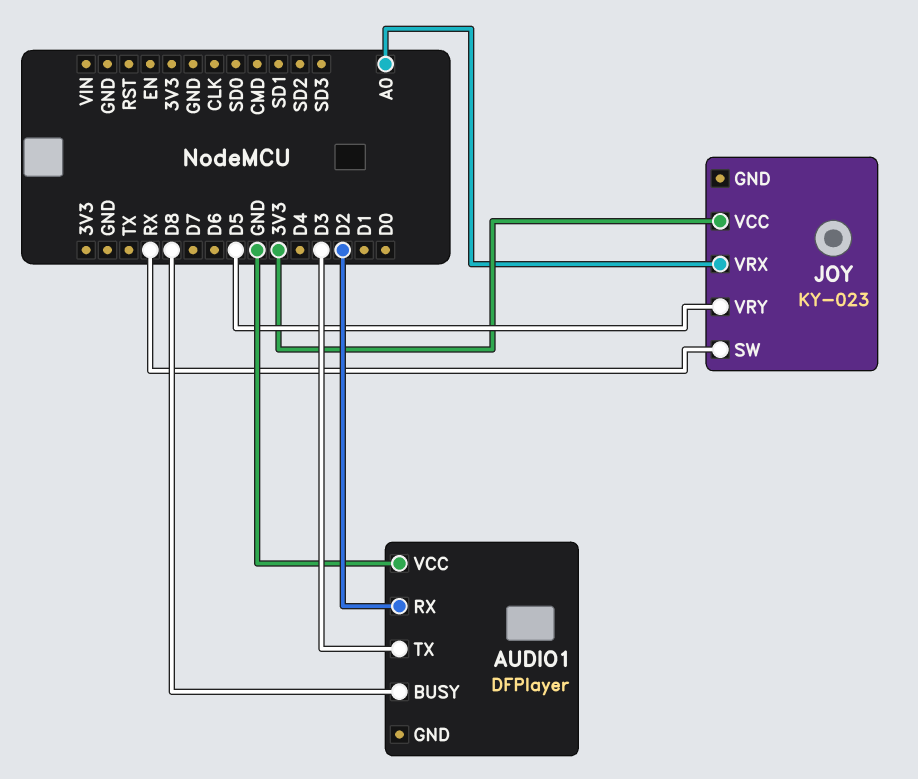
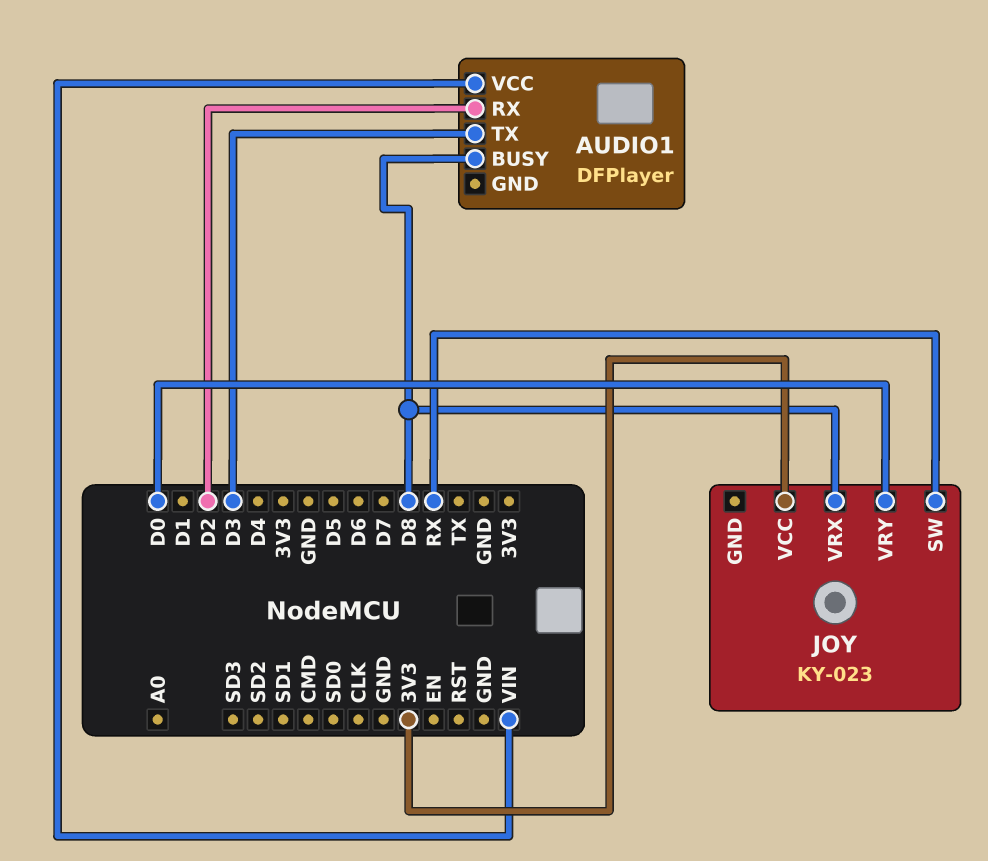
AUDIO1 pin VCC: GND -> VIN
JOY pin VRX: A0 -> D8
JOY pin VRY: D5 -> D0

